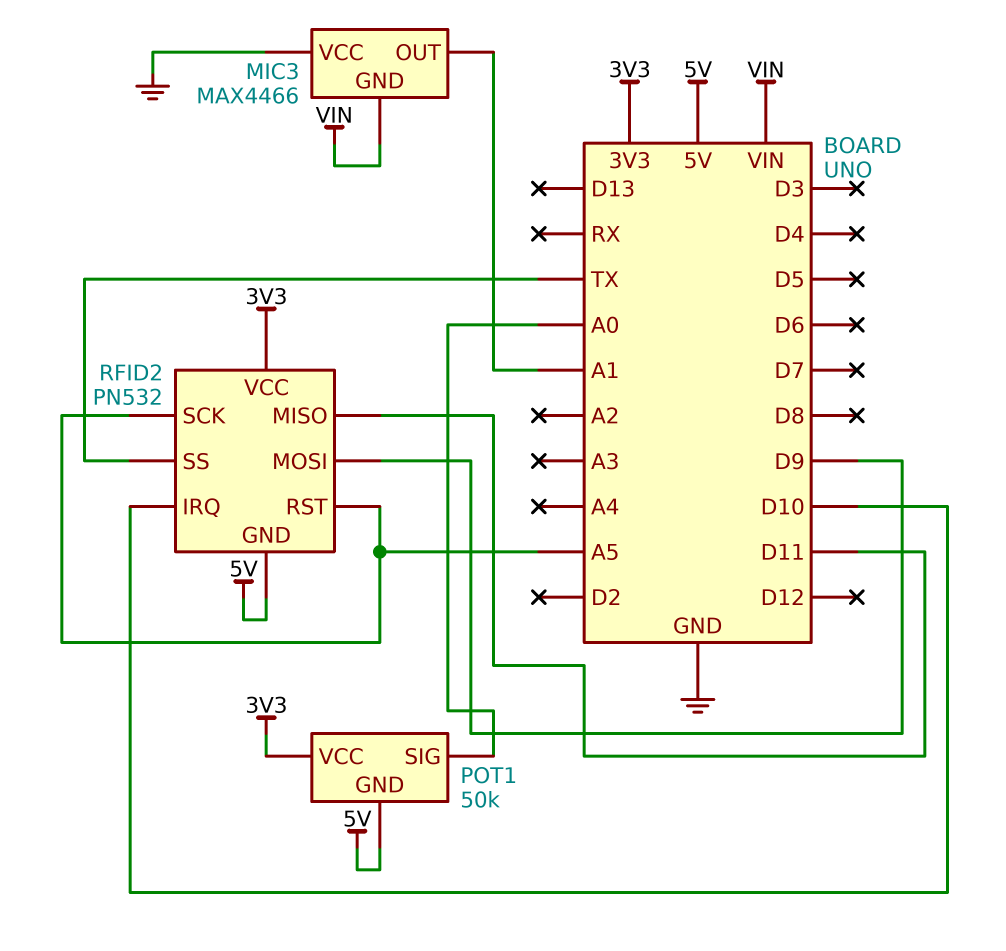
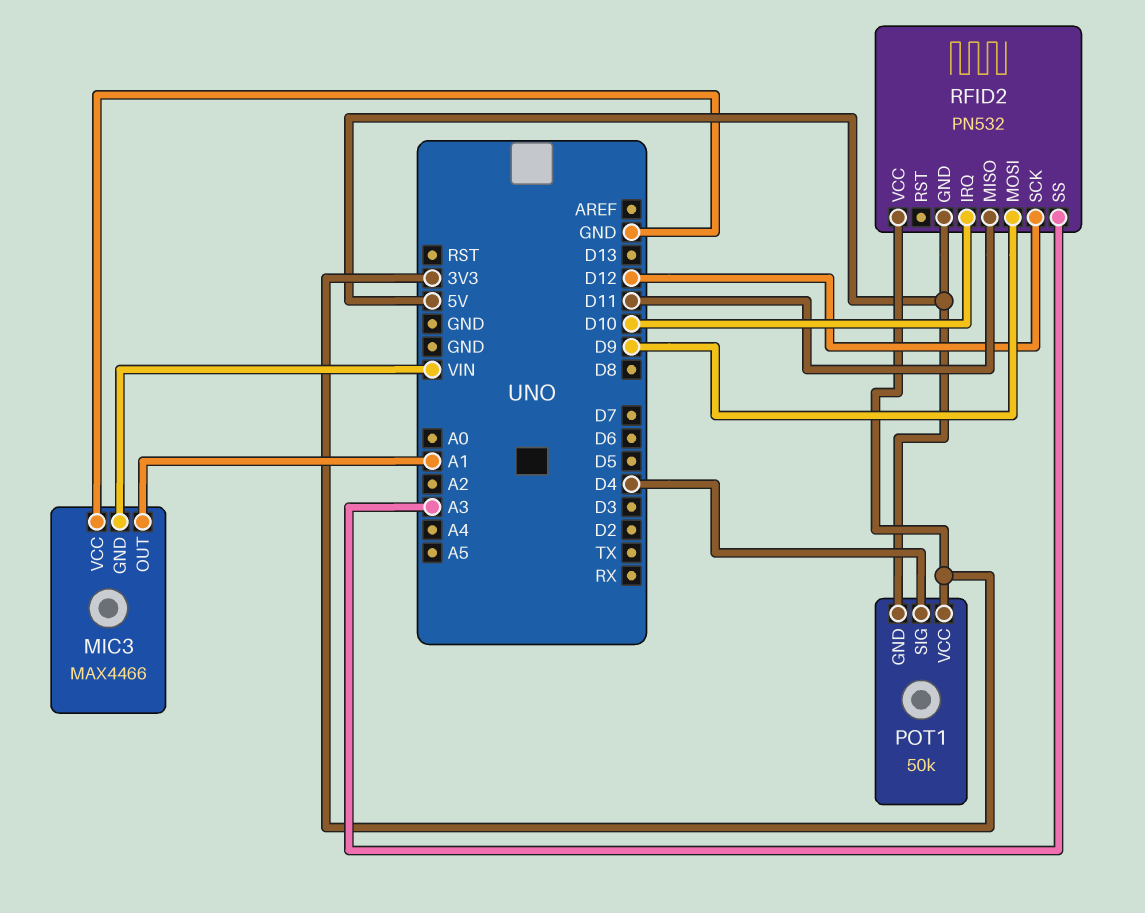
POT1 pin SIG: A0 -> D4
RFID2 pin RST: A5 -> none
RFID2 pin SCK: A5 -> D12
RFID2 pin SS: TX -> A3

